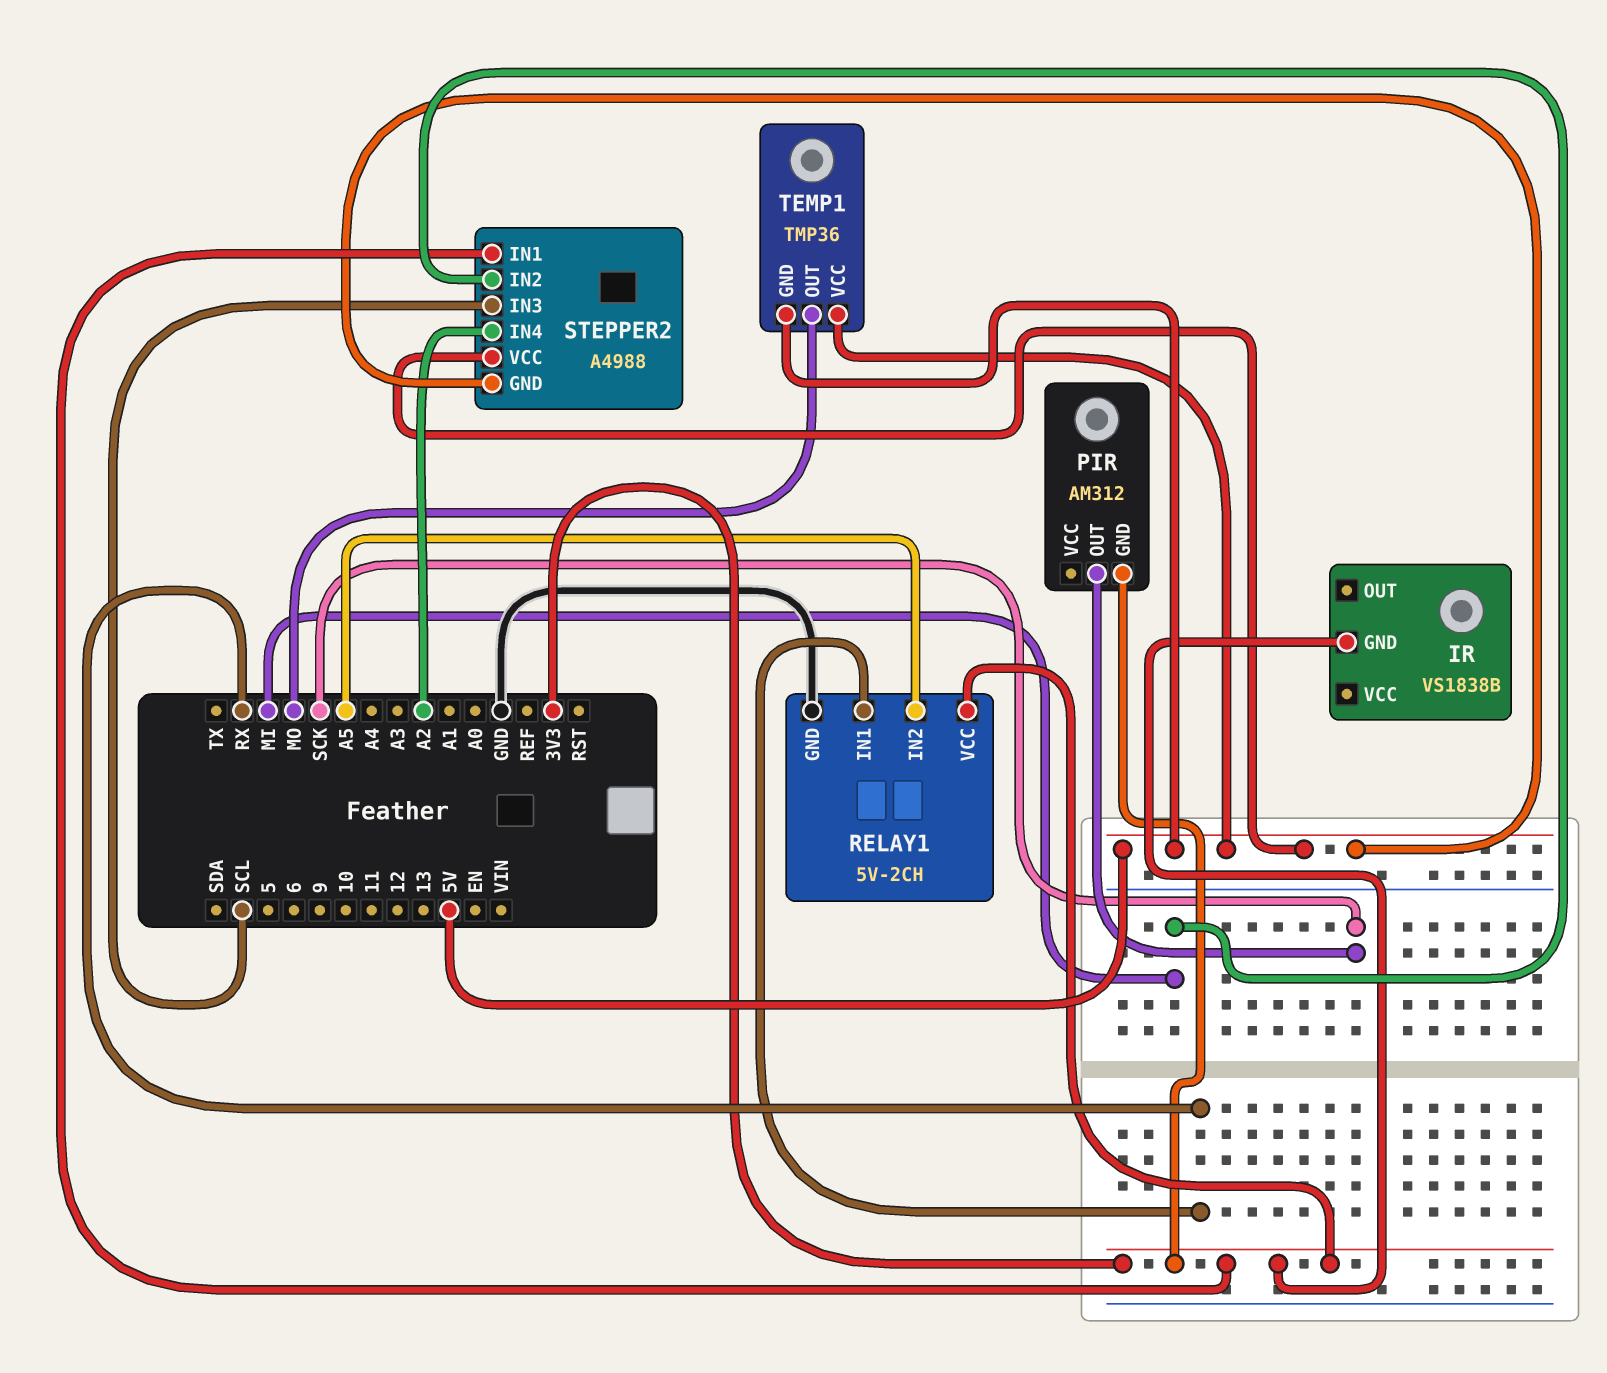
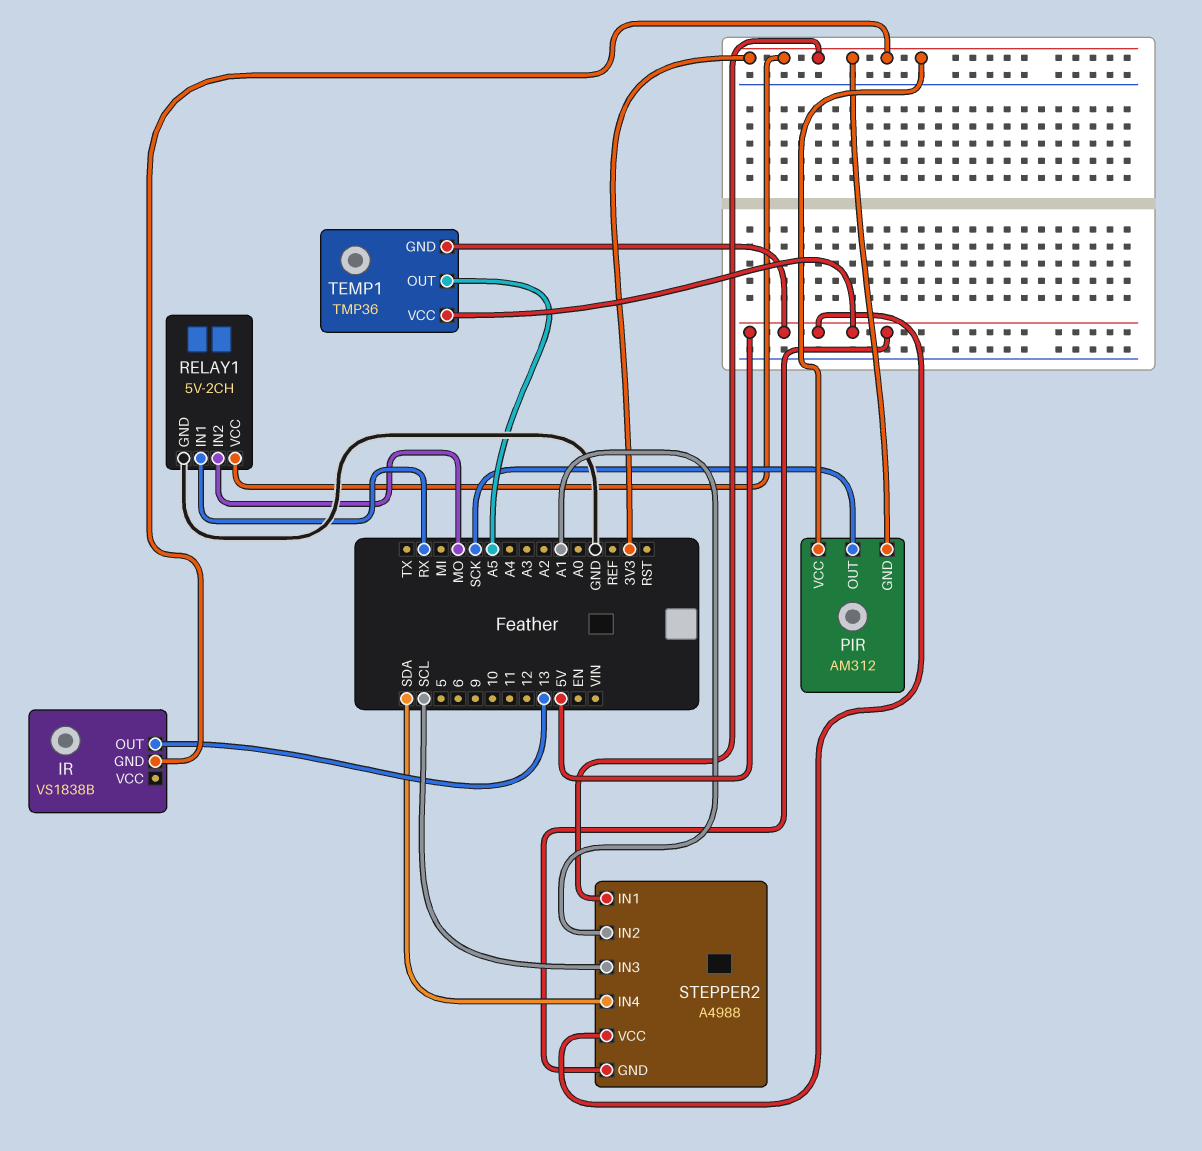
IR pin OUT: none -> 13
PIR pin VCC: none -> 3V3
RELAY1 pin IN2: A5 -> MO
STEPPER2 pin IN2: MI -> A1
STEPPER2 pin IN4: A2 -> SDA
TEMP1 pin OUT: MO -> A5

